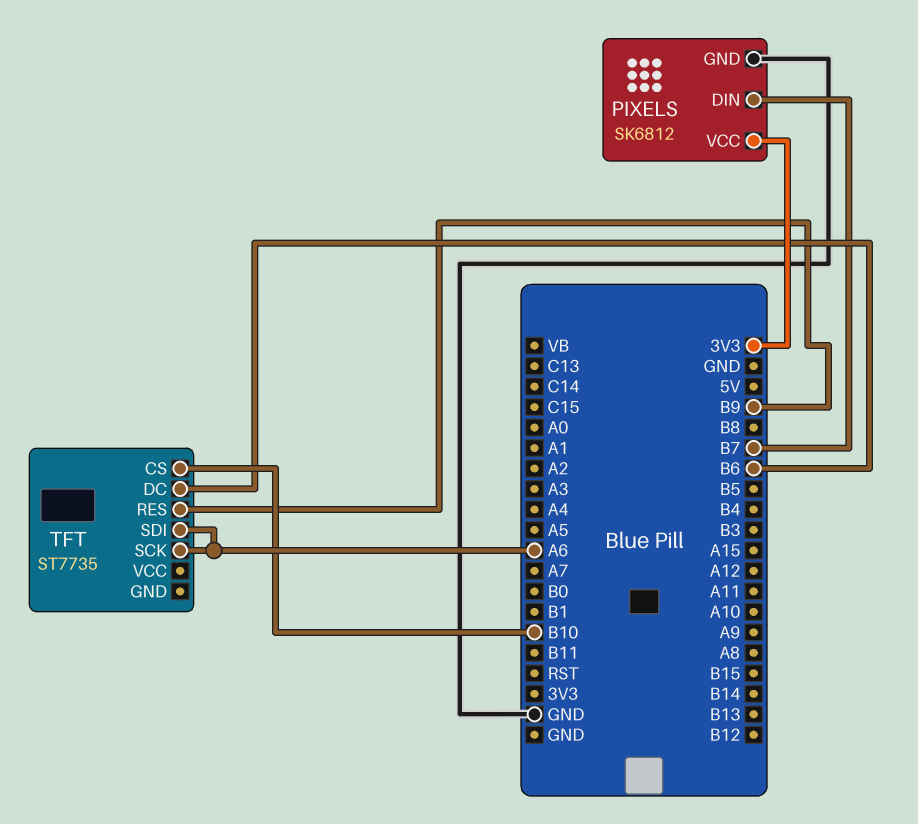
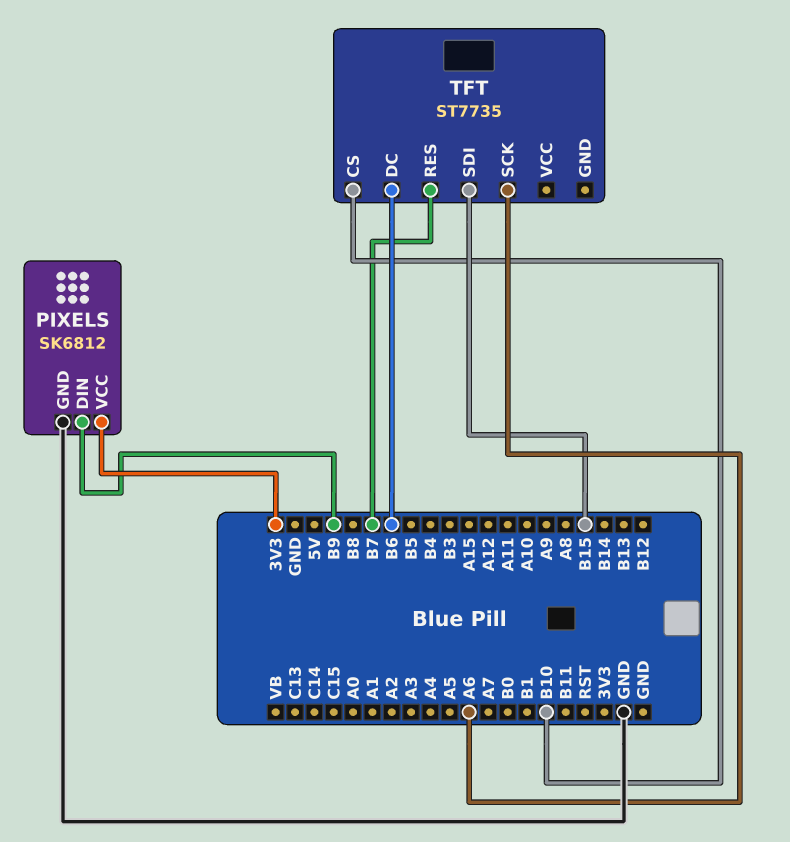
PIXELS pin DIN: B7 -> B9
TFT pin RES: B9 -> B7
TFT pin SDI: A6 -> B15

